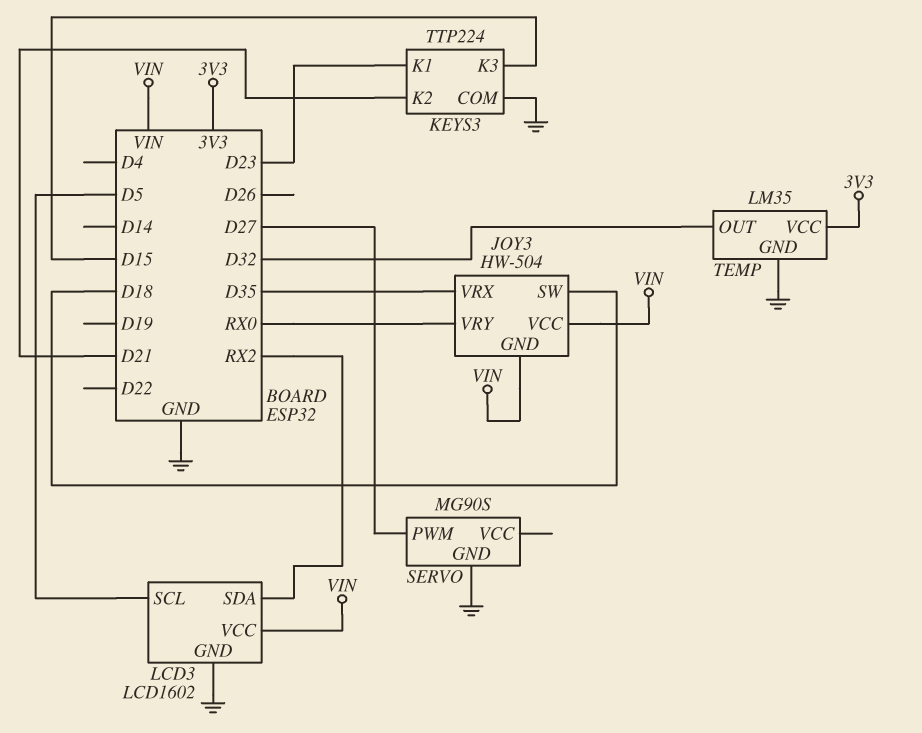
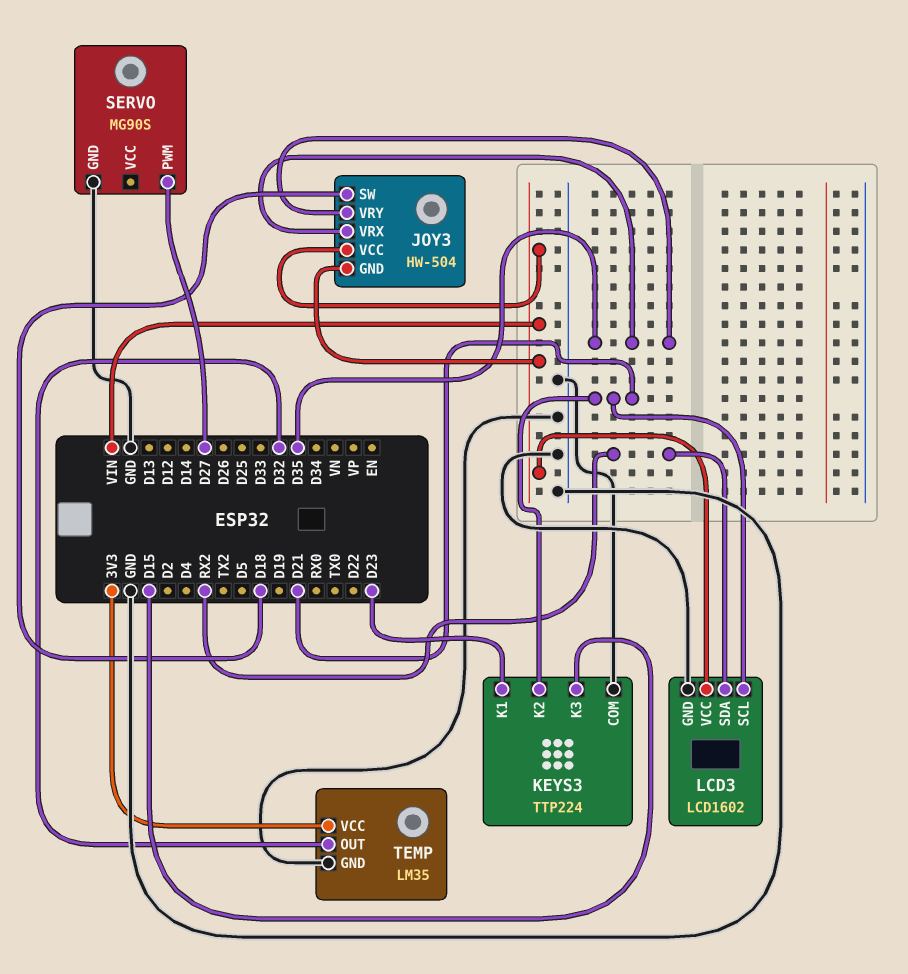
JOY3 pin VRY: RX0 -> D35
LCD3 pin SCL: D5 -> D21

